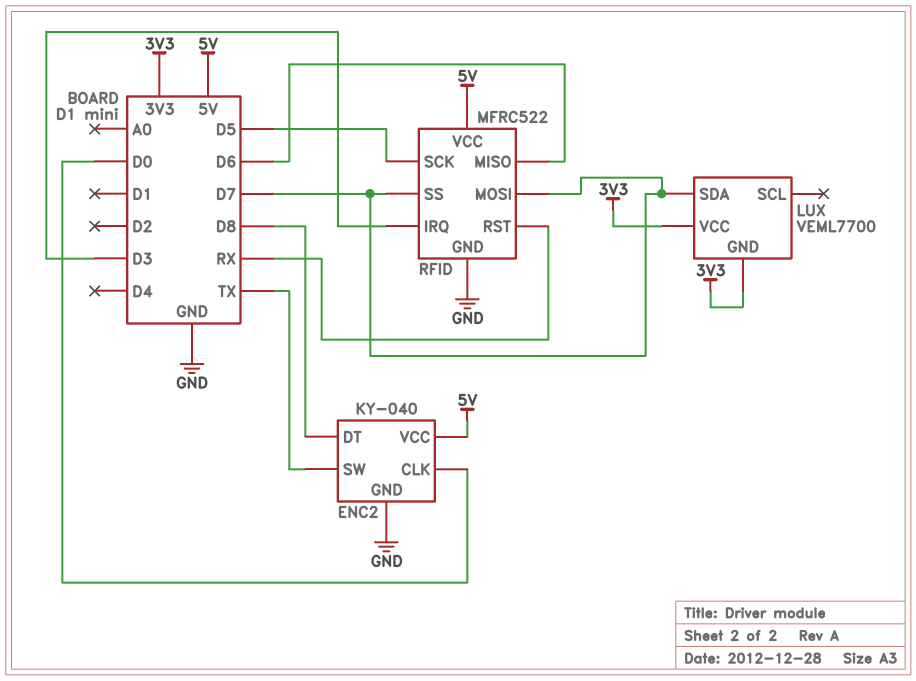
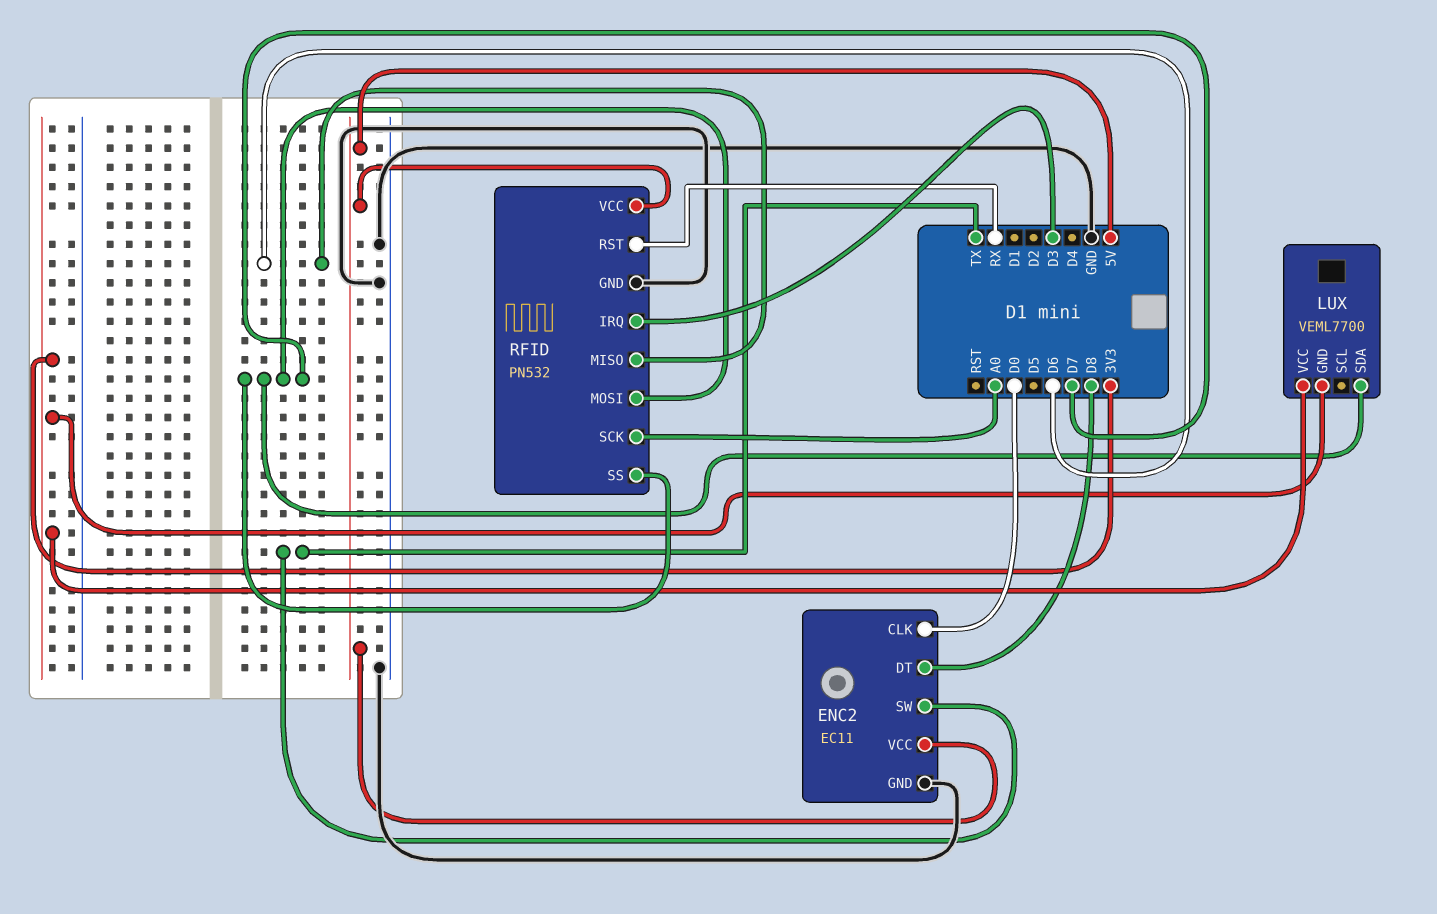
ENC2: KY-040 -> EC11
RFID: MFRC522 -> PN532
RFID pin SCK: D5 -> A0

